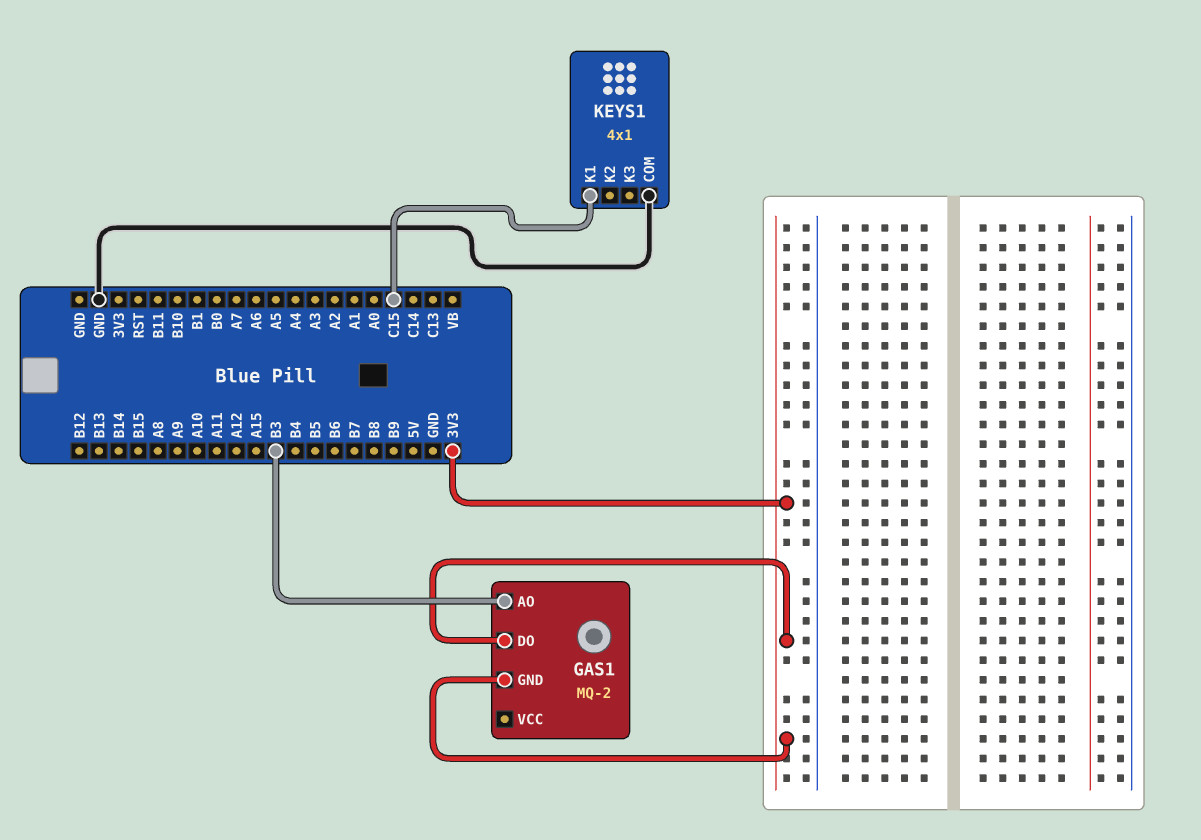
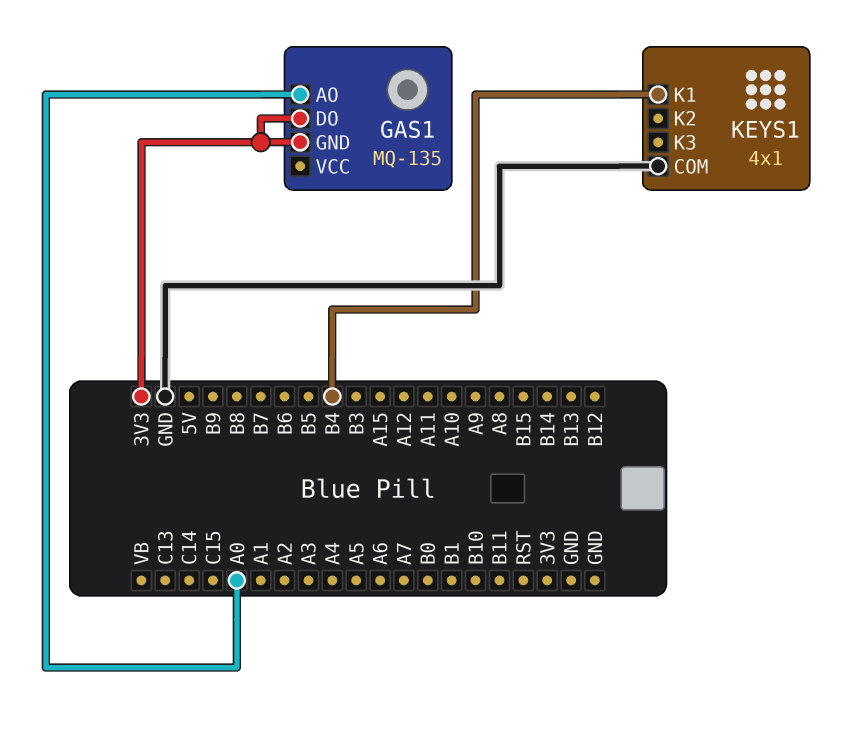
GAS1: MQ-2 -> MQ-135
GAS1 pin AO: B3 -> A0
KEYS1 pin K1: C15 -> B4

